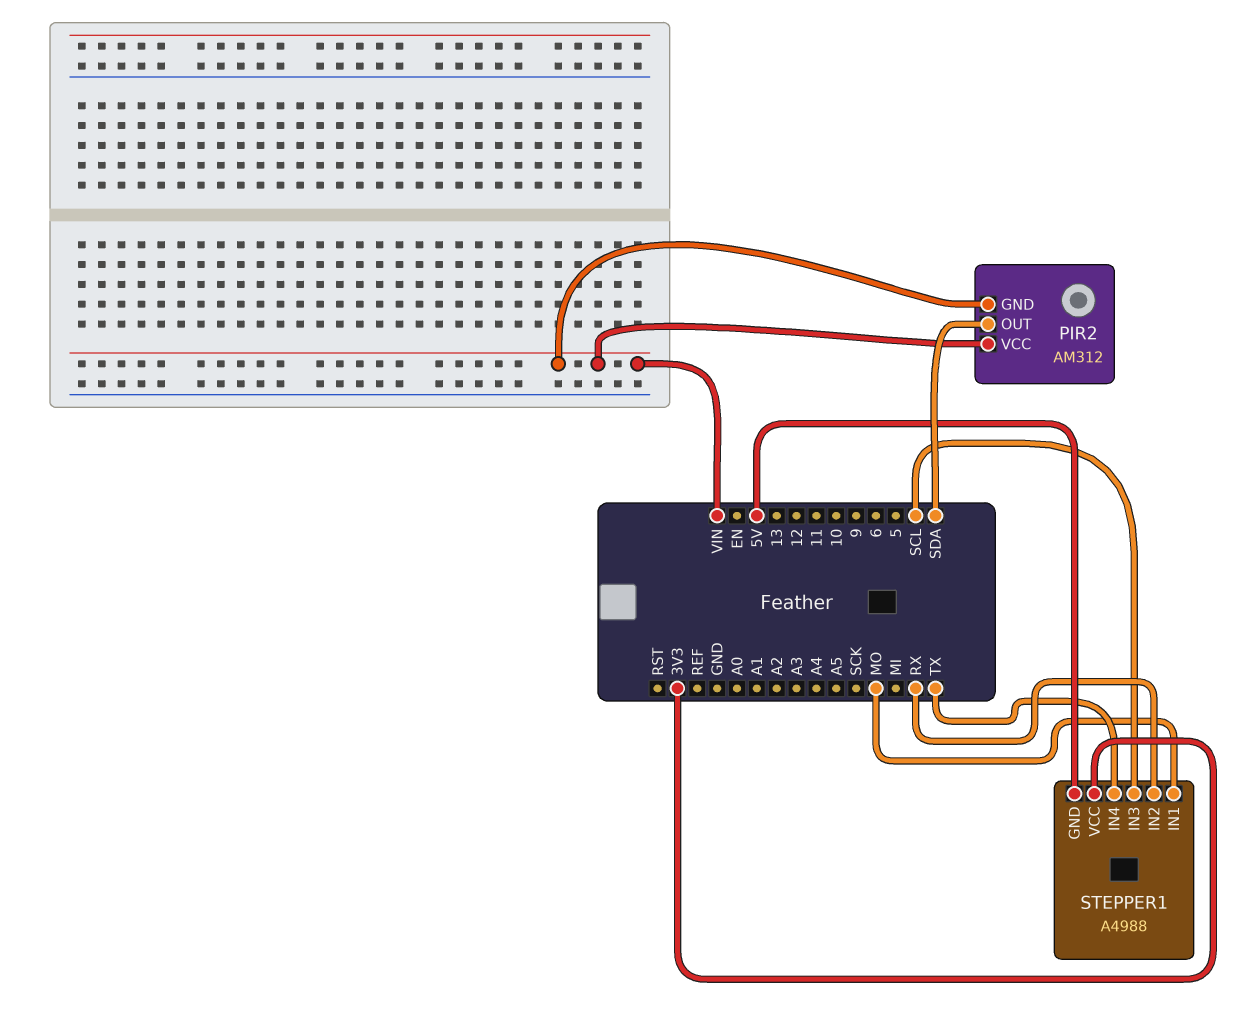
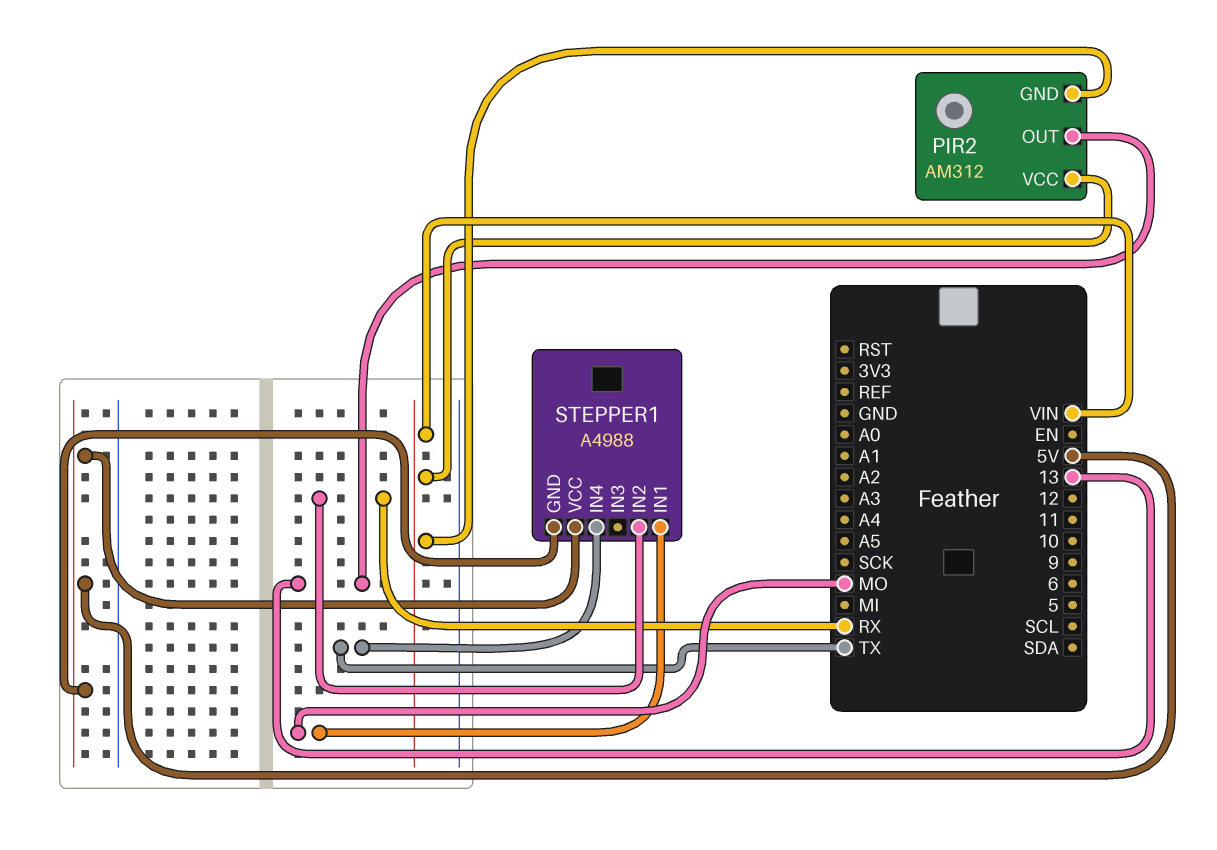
PIR2 pin OUT: SDA -> 13
STEPPER1 pin IN3: SCL -> none
STEPPER1 pin VCC: 3V3 -> 5V

